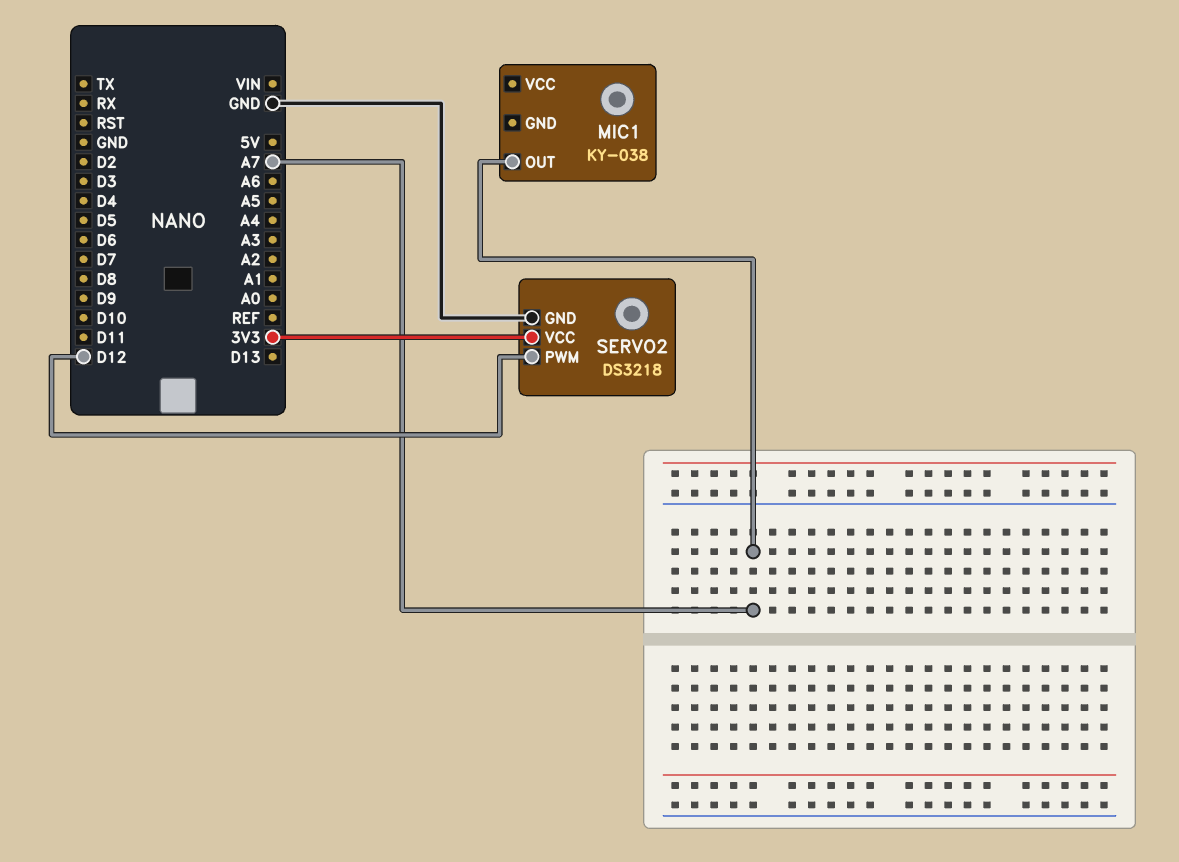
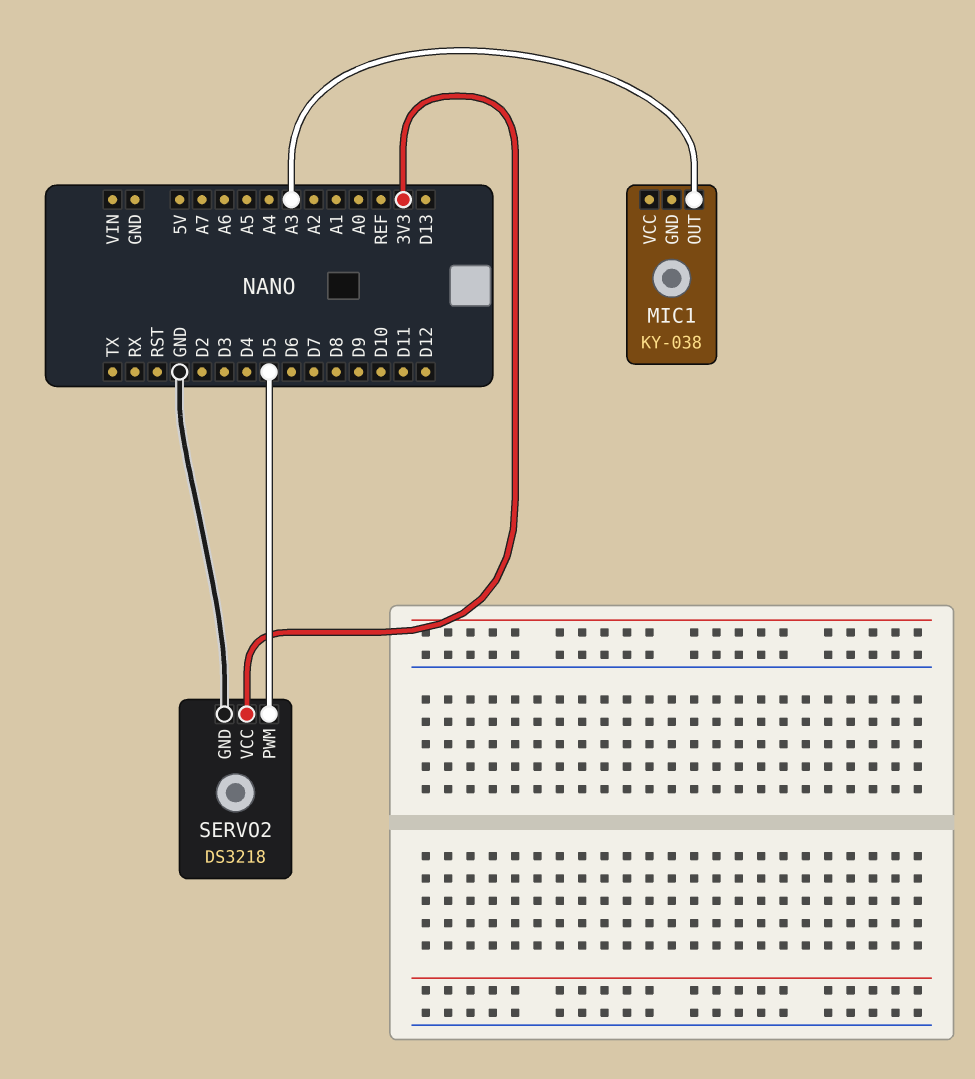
MIC1 pin OUT: A7 -> A3
SERVO2 pin PWM: D12 -> D5

